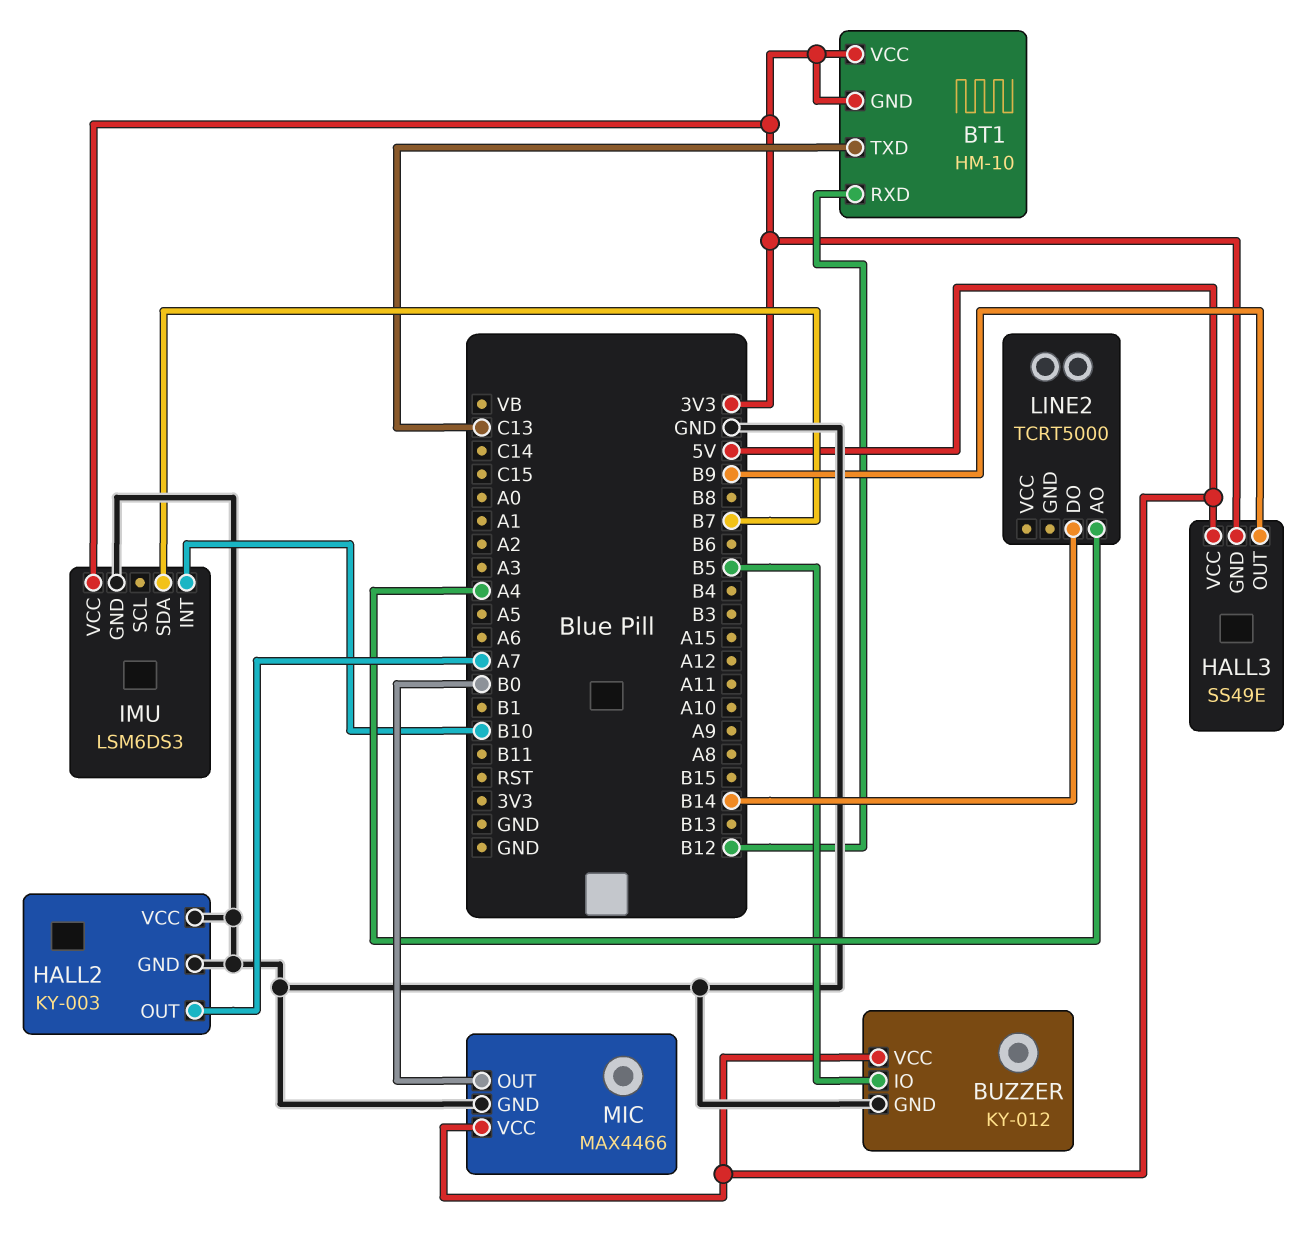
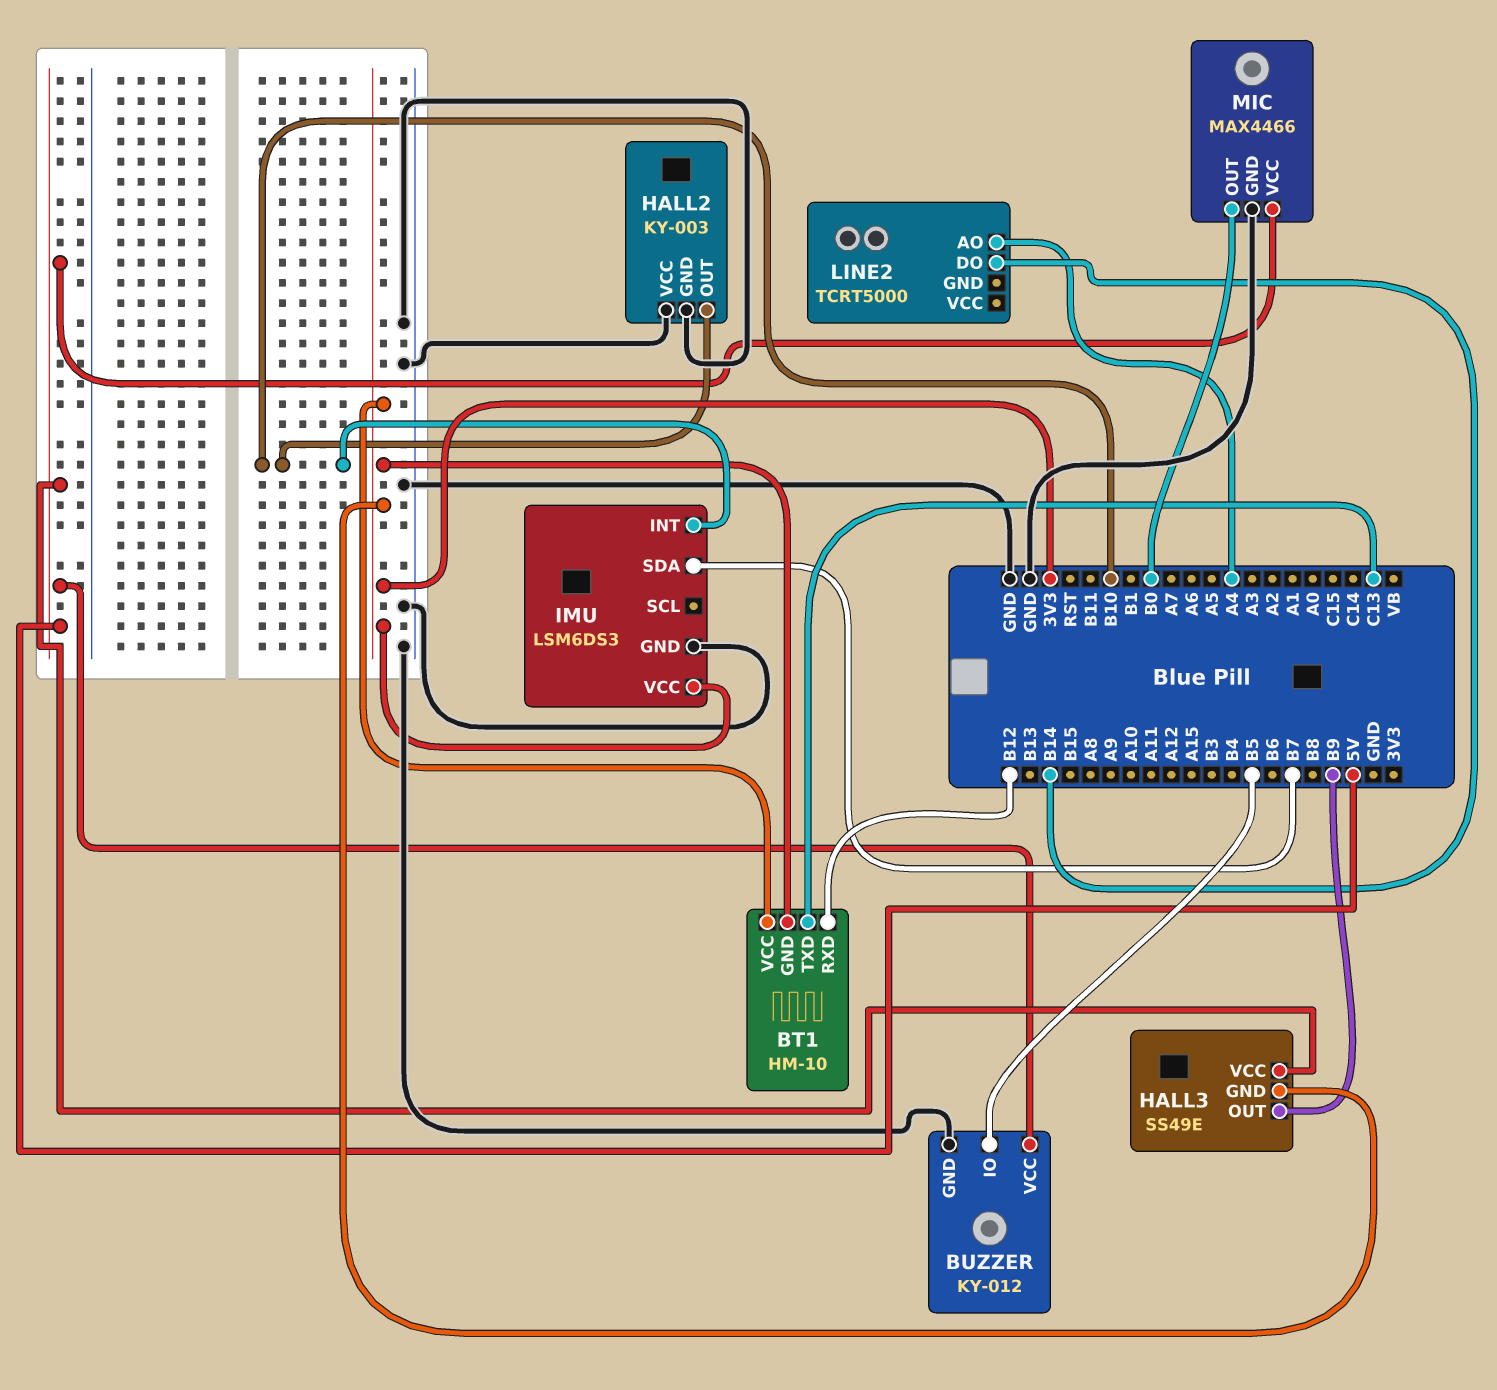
HALL2 pin OUT: A7 -> B10

